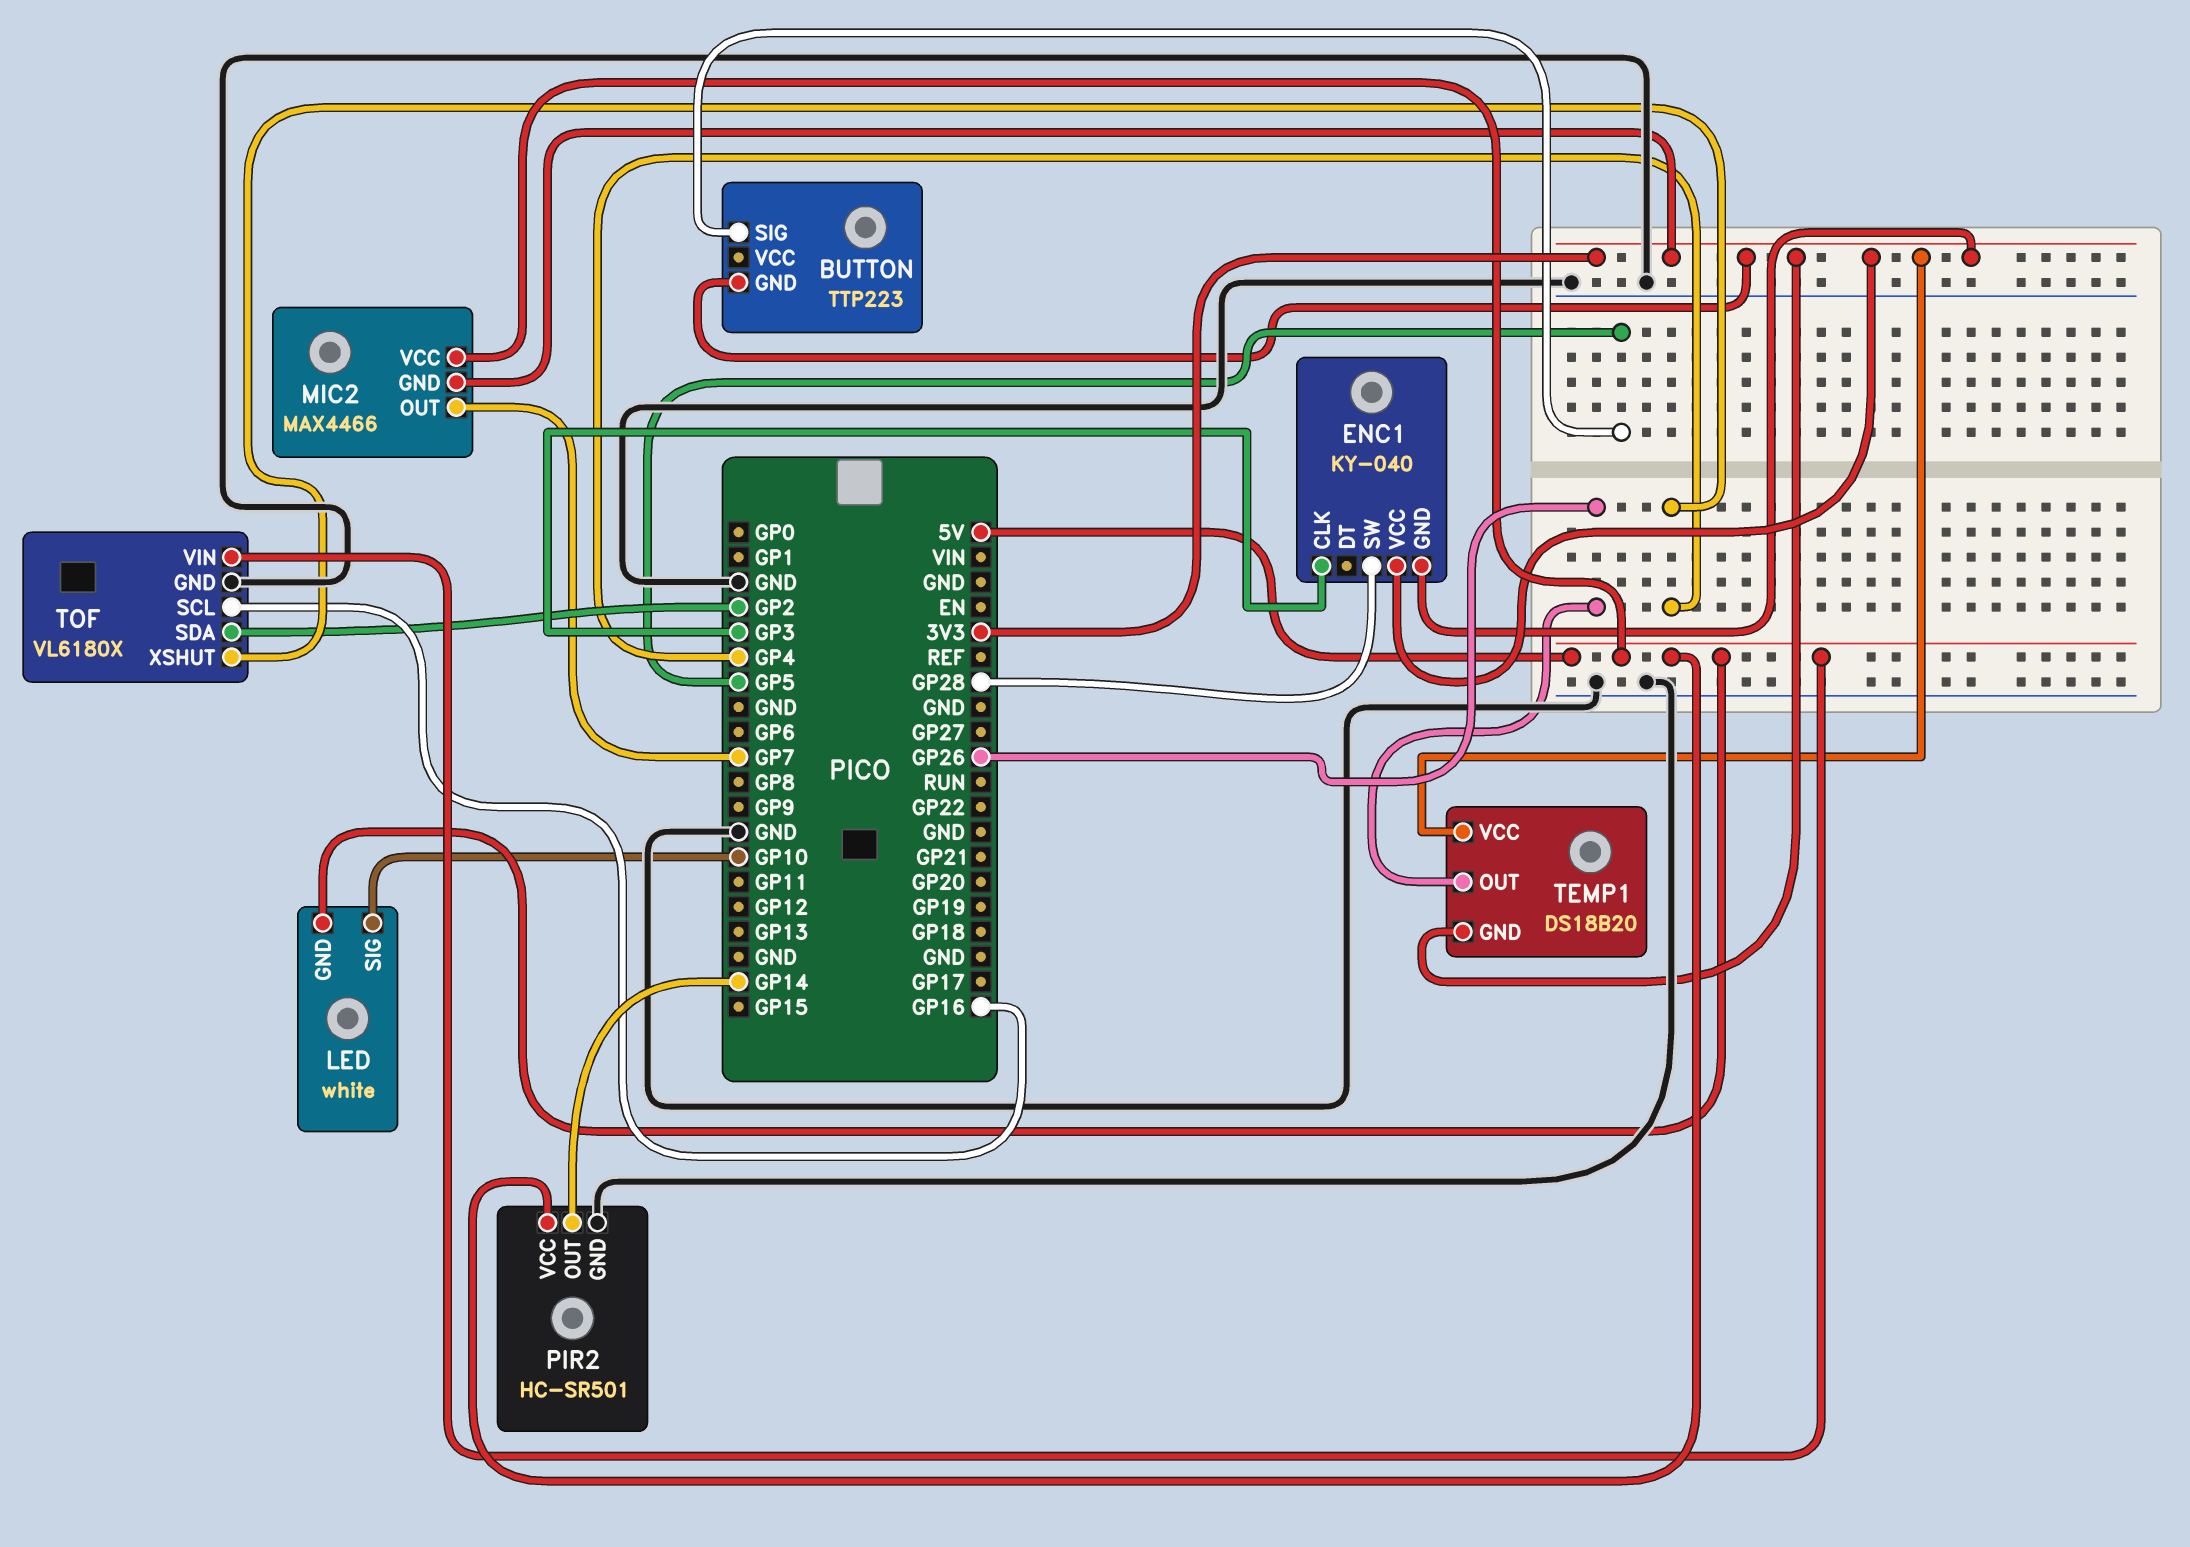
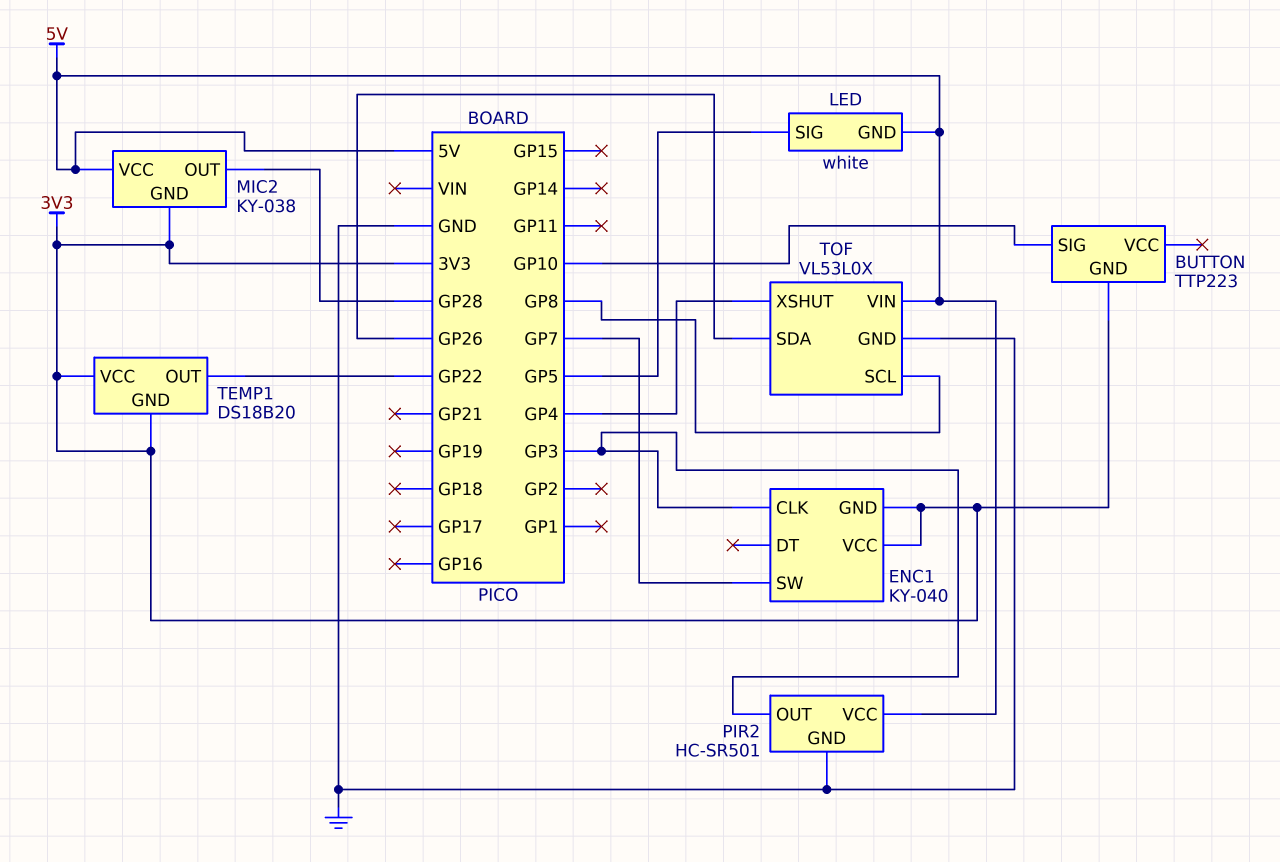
BUTTON pin SIG: GP5 -> GP10
ENC1 pin SW: GP28 -> GP7
LED pin SIG: GP10 -> GP5
MIC2: MAX4466 -> KY-038
MIC2 pin OUT: GP7 -> GP28
PIR2 pin OUT: GP14 -> GP3
TEMP1 pin OUT: GP26 -> GP22
TOF: VL6180X -> VL53L0X
TOF pin SCL: GP16 -> GP8
TOF pin SDA: GP2 -> GP26

